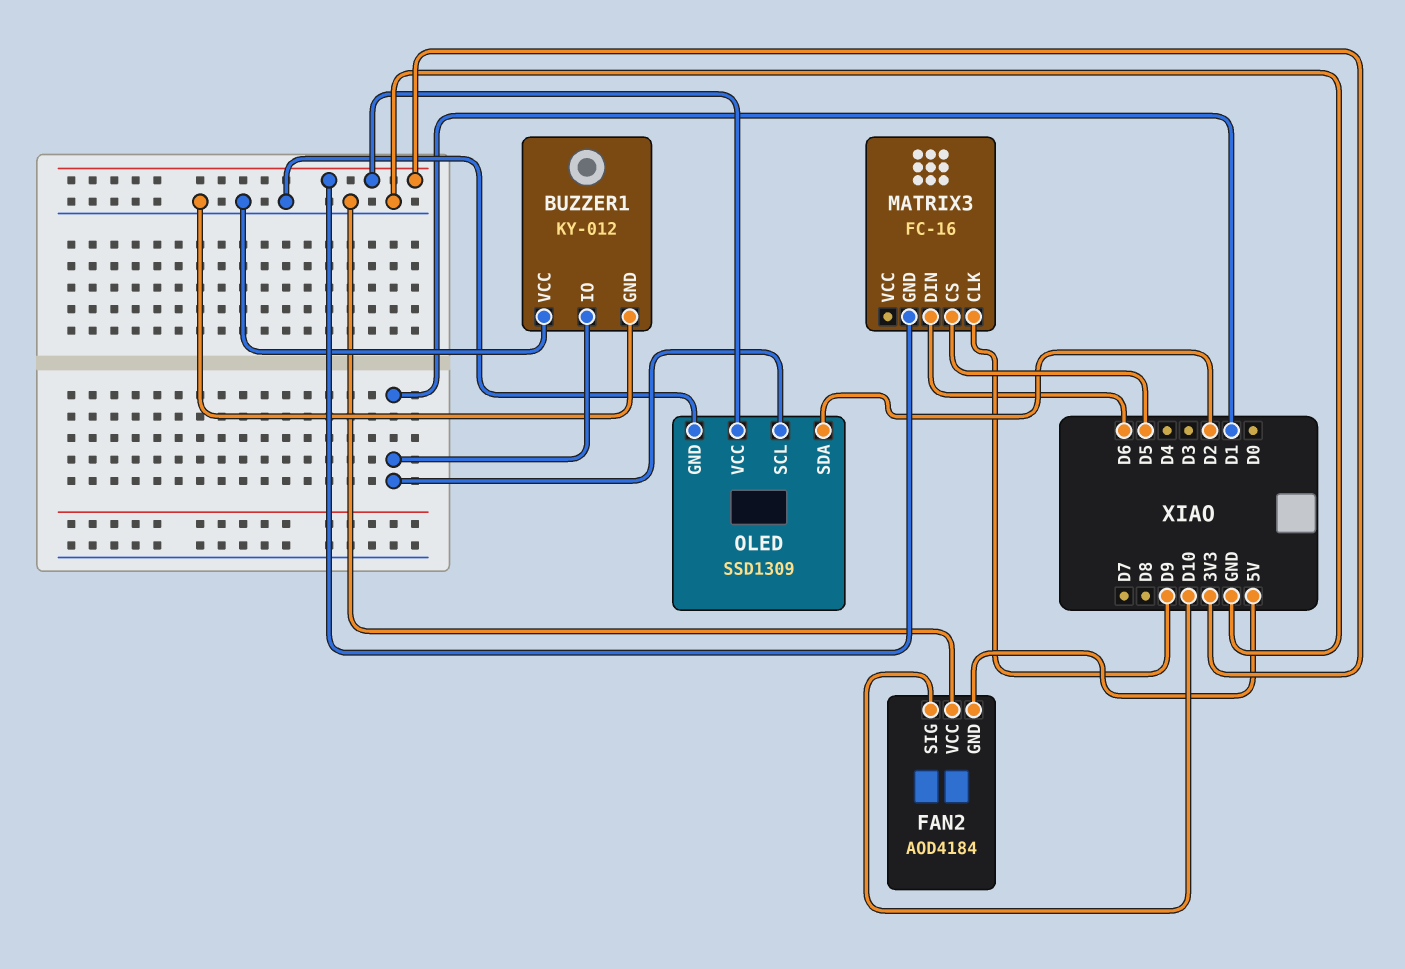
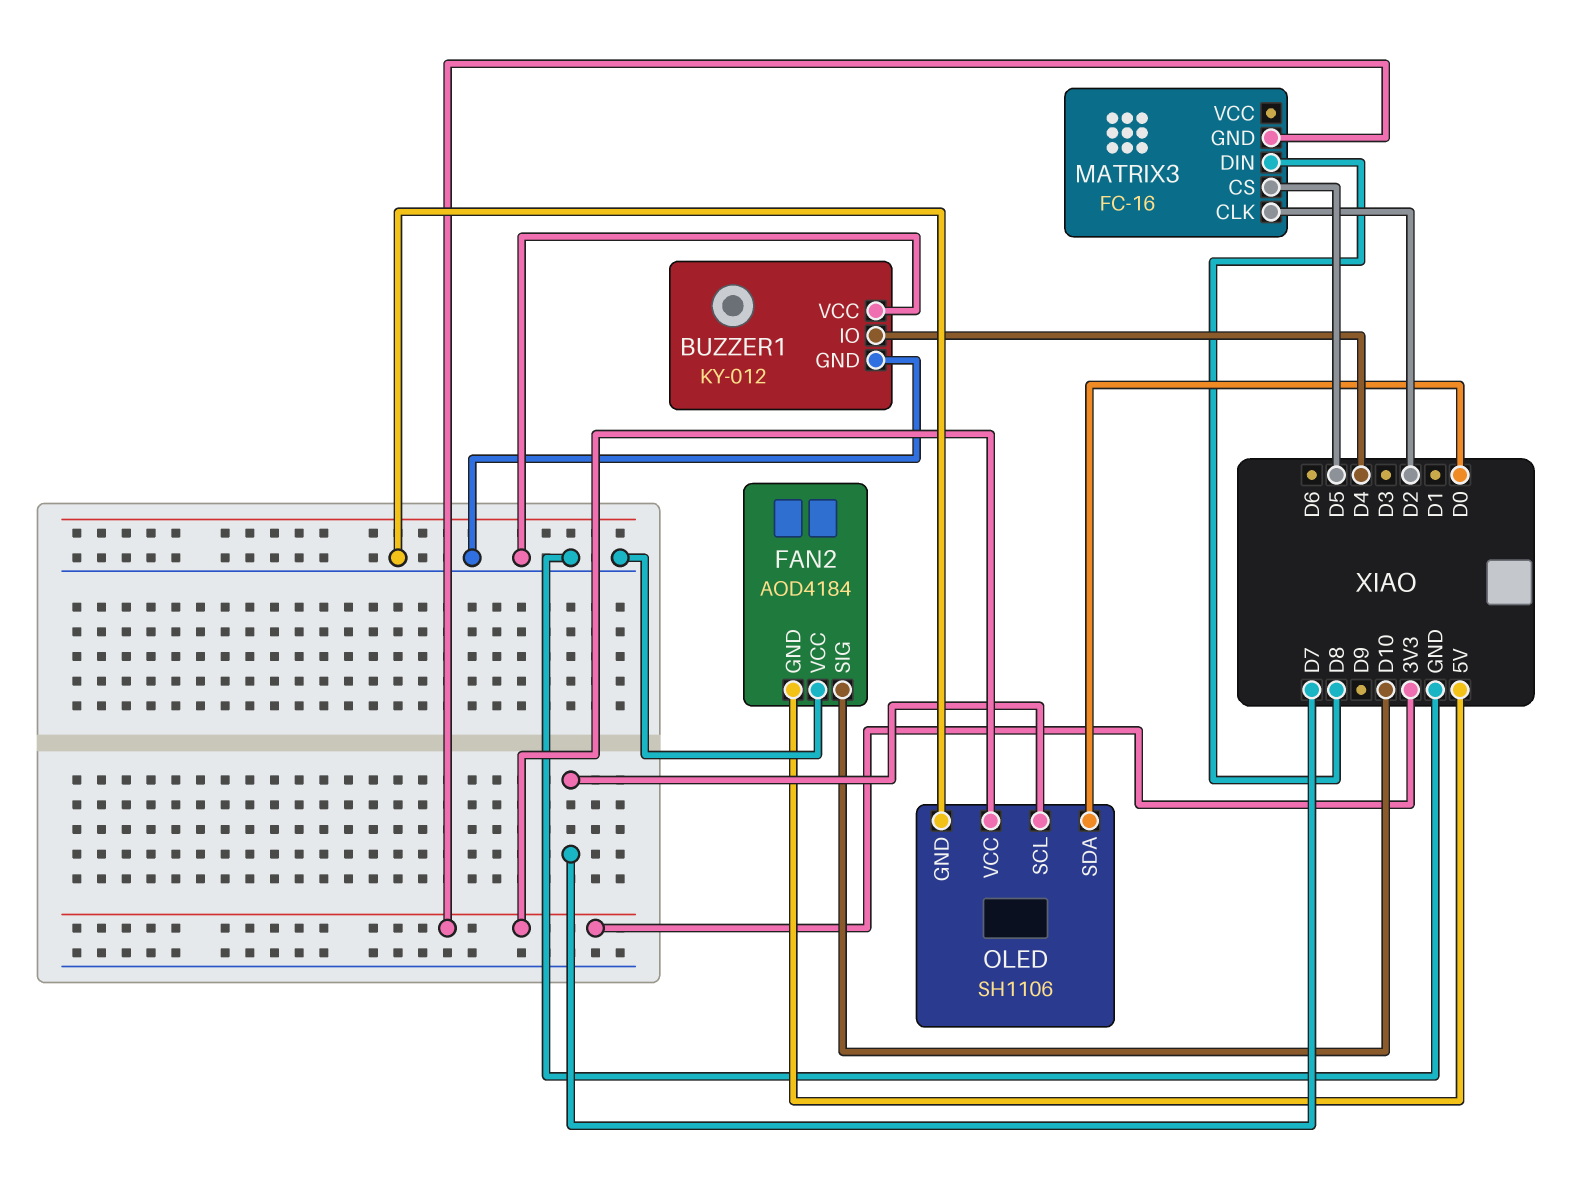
BUZZER1 pin IO: D1 -> D4
MATRIX3 pin CLK: D9 -> D2
MATRIX3 pin DIN: D6 -> D8
OLED: SSD1309 -> SH1106
OLED pin SCL: D1 -> D7
OLED pin SDA: D2 -> D0

